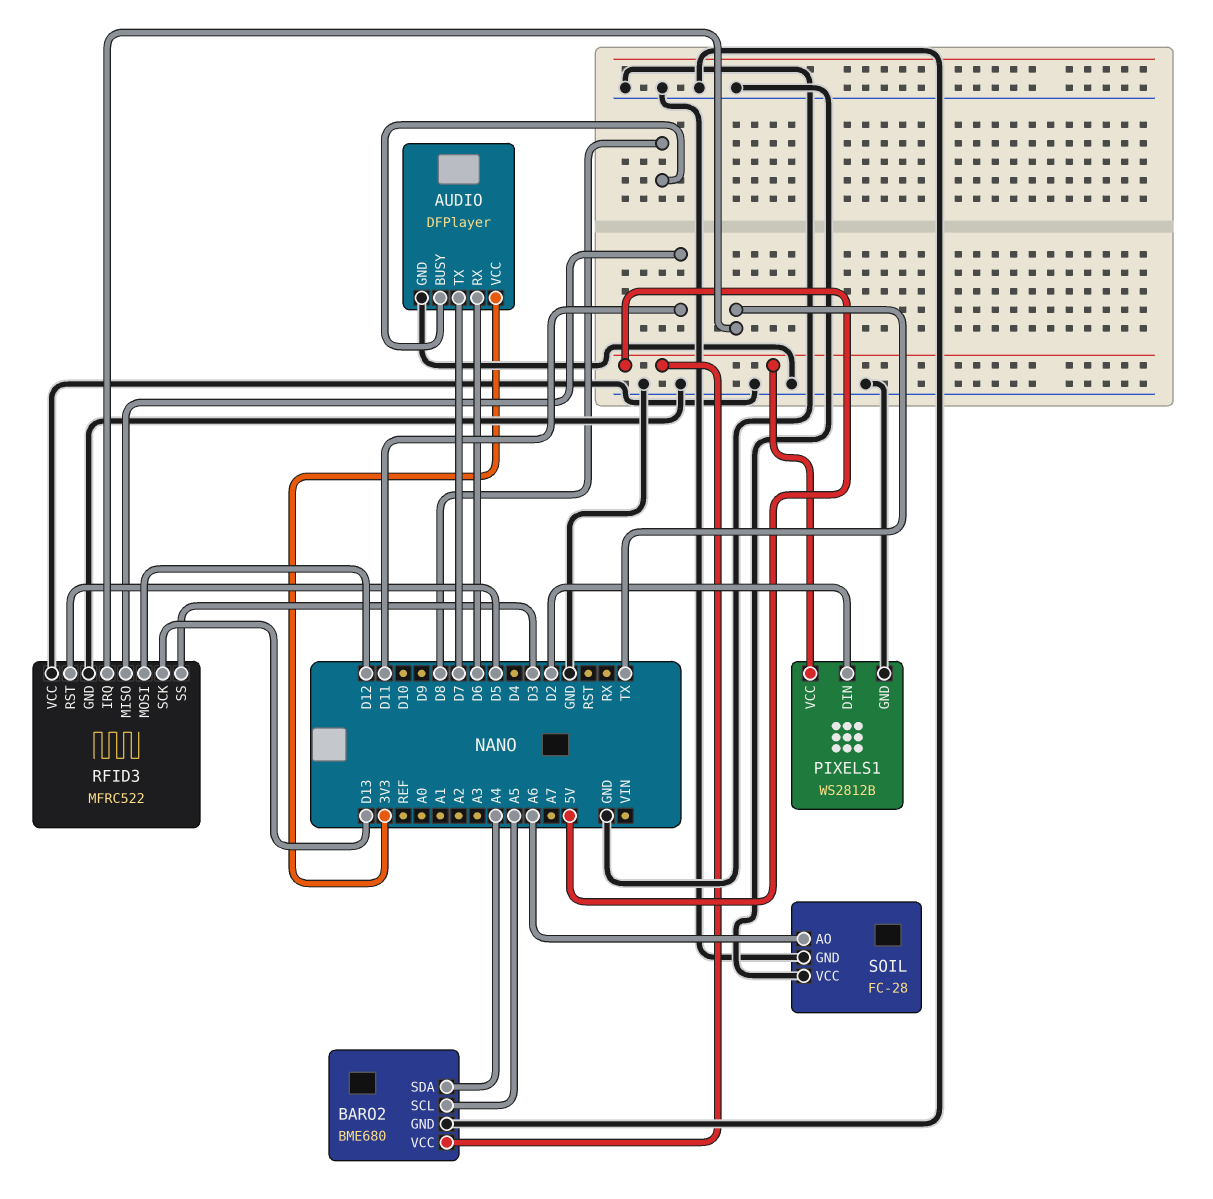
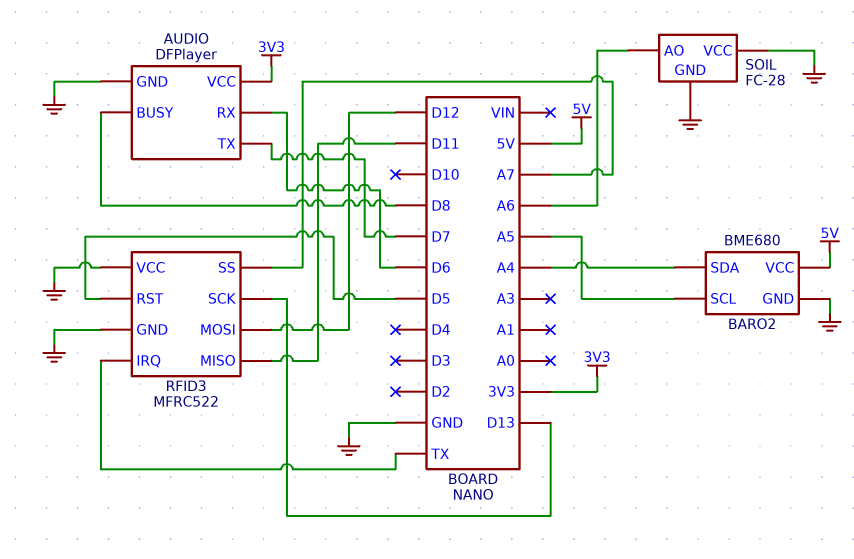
PIXELS1: WS2812B -> none
PIXELS1 pin DIN: D2 -> none
PIXELS1 pin GND: GND -> none
PIXELS1 pin VCC: 5V -> none
RFID3 pin SS: D3 -> A7

